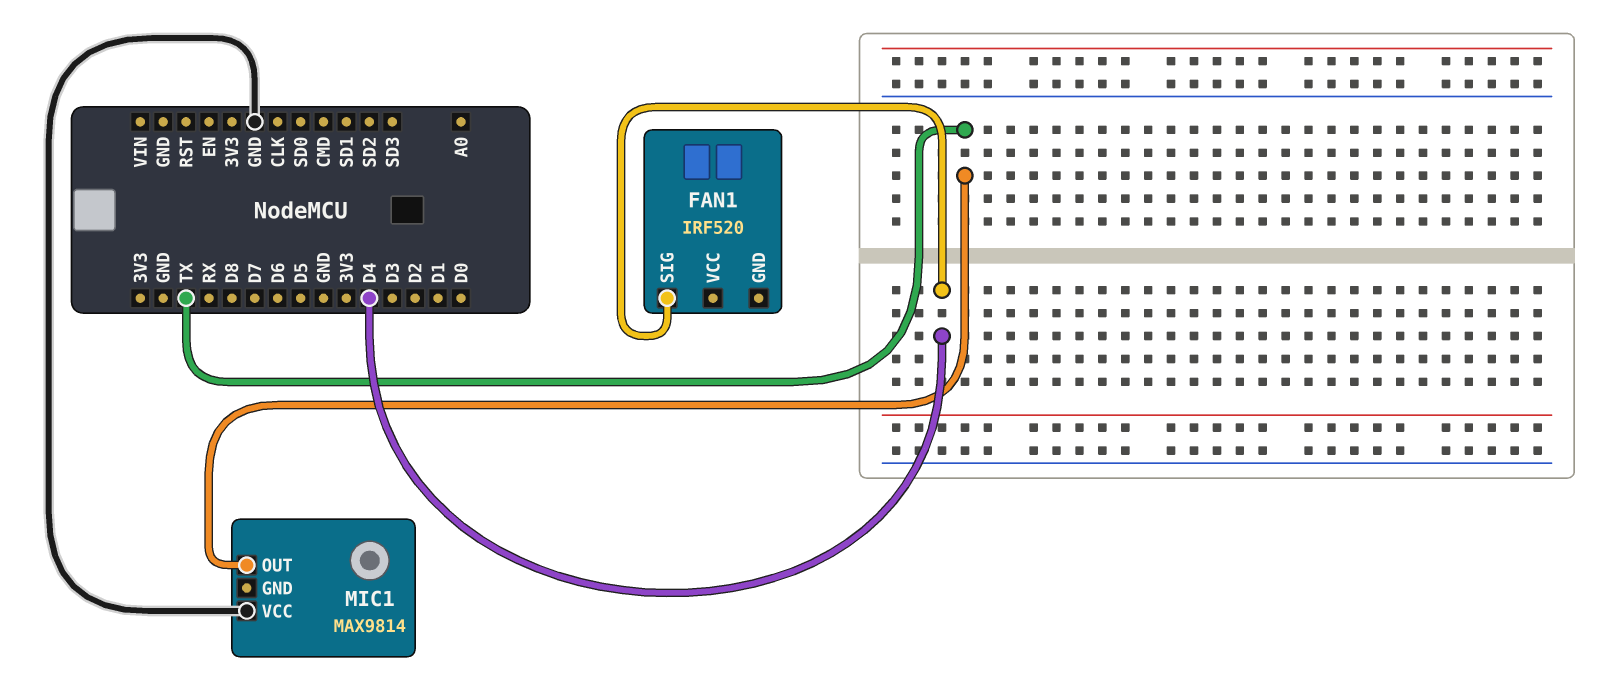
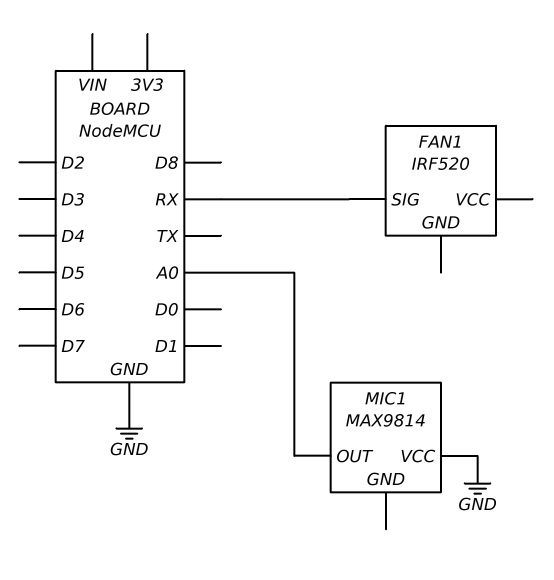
FAN1 pin SIG: D4 -> RX
MIC1 pin OUT: TX -> A0

